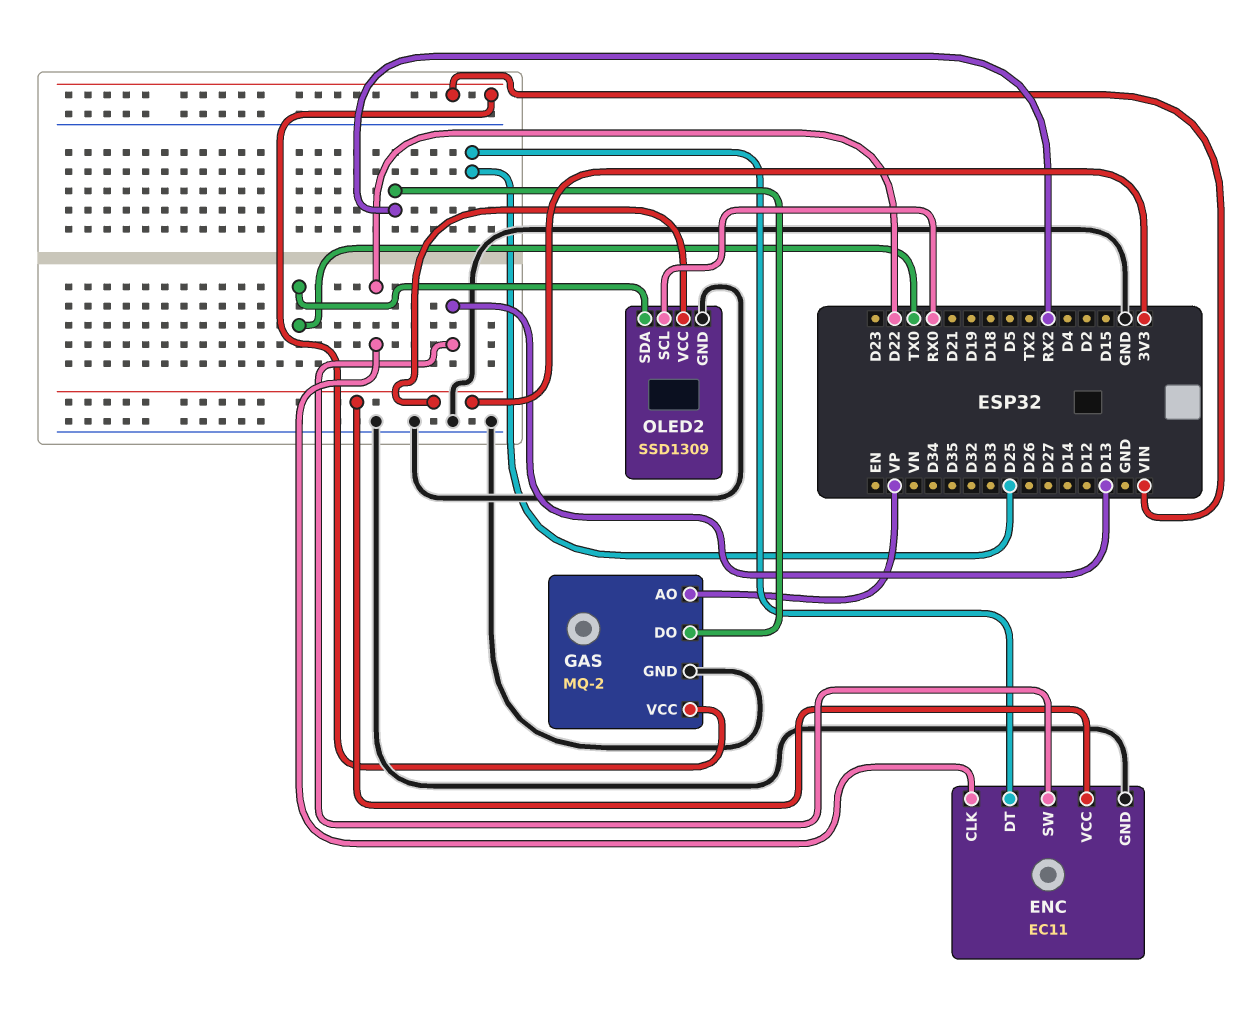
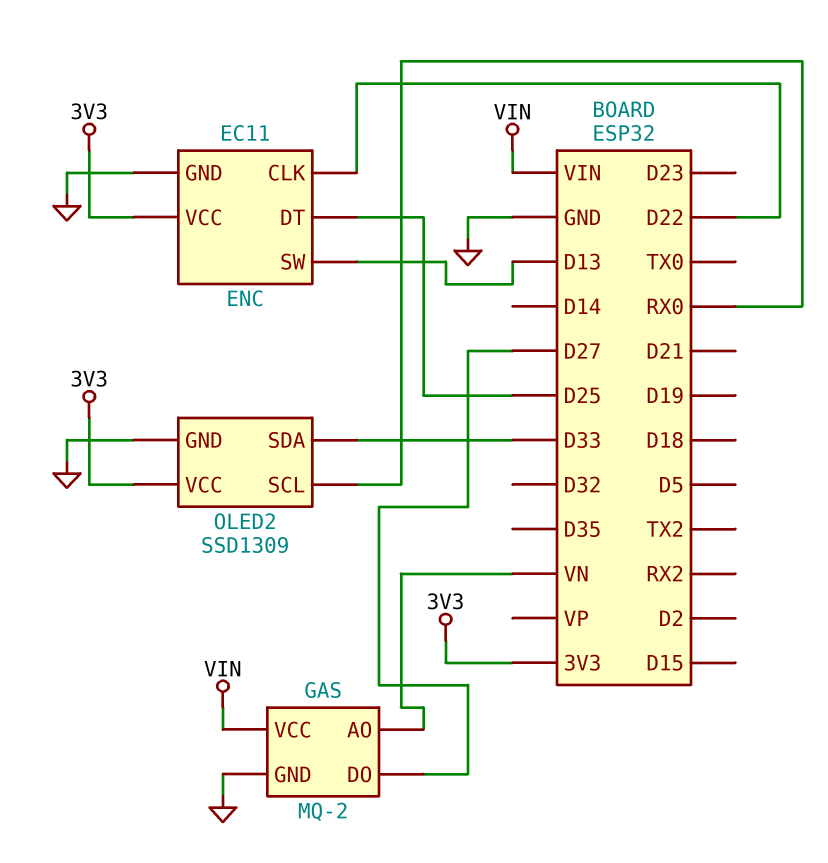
GAS pin AO: VP -> VN
GAS pin DO: RX2 -> D27
OLED2 pin SDA: TX0 -> D33

